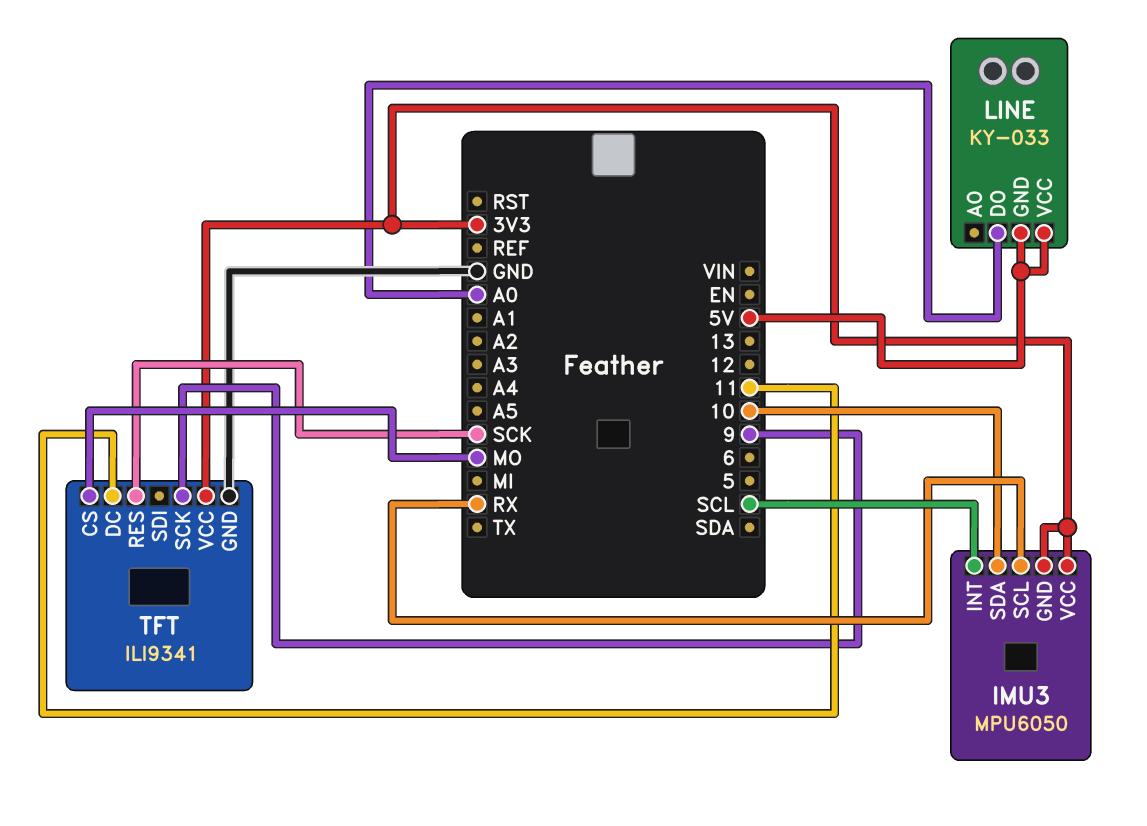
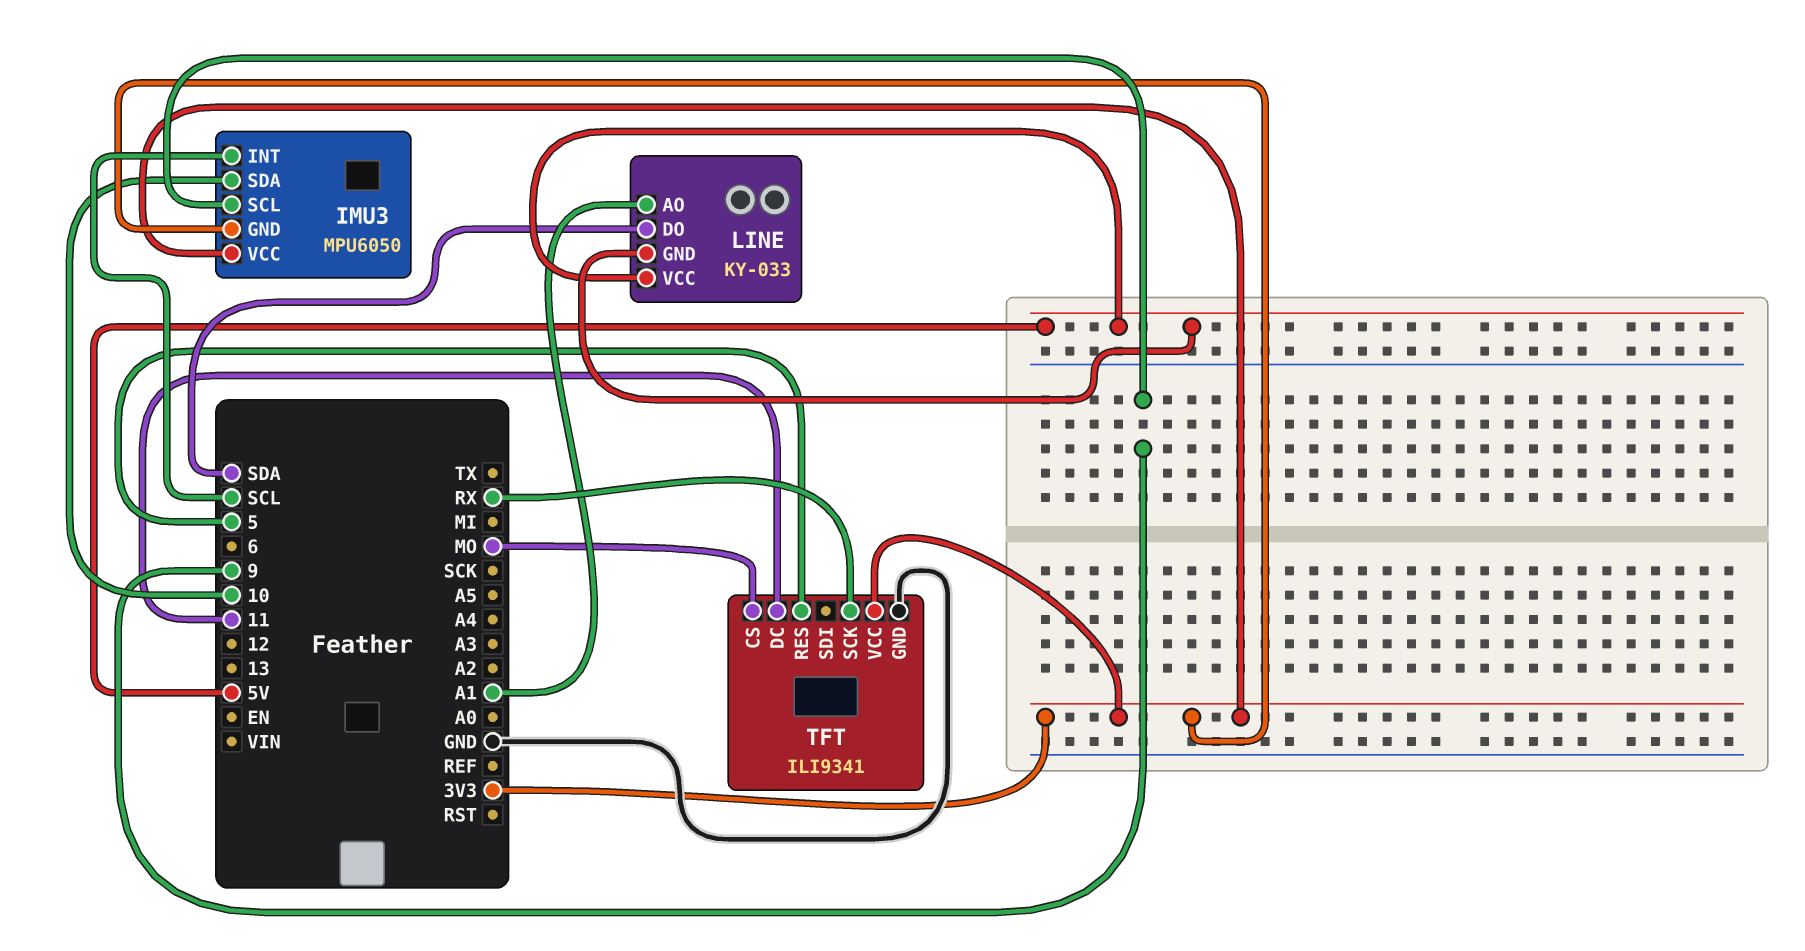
IMU3 pin SCL: RX -> 9
LINE pin AO: none -> A1
LINE pin DO: A0 -> SDA
TFT pin RES: SCK -> 5
TFT pin SCK: 9 -> RX

